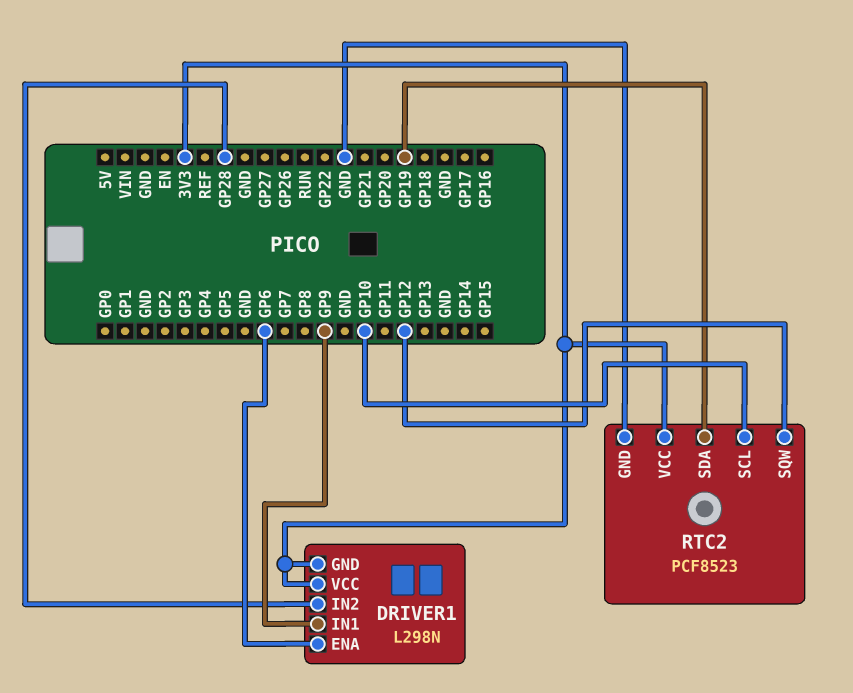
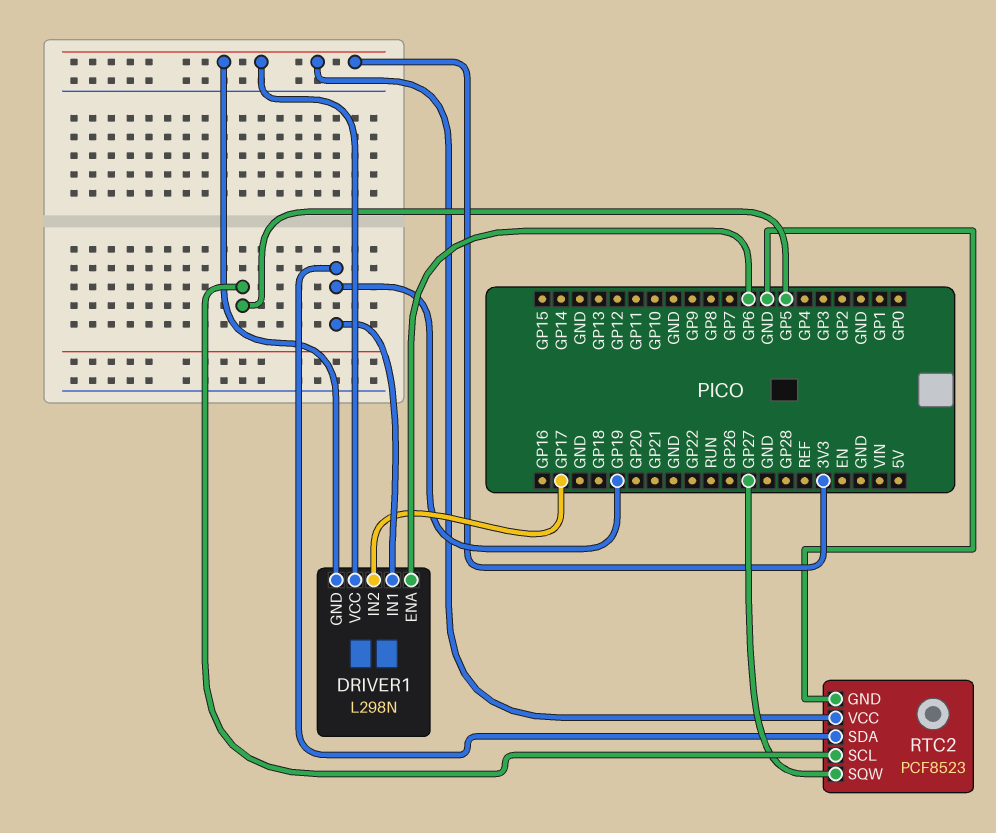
DRIVER1 pin IN1: GP9 -> GP19
DRIVER1 pin IN2: GP28 -> GP17
RTC2 pin SCL: GP10 -> GP5
RTC2 pin SQW: GP12 -> GP27

